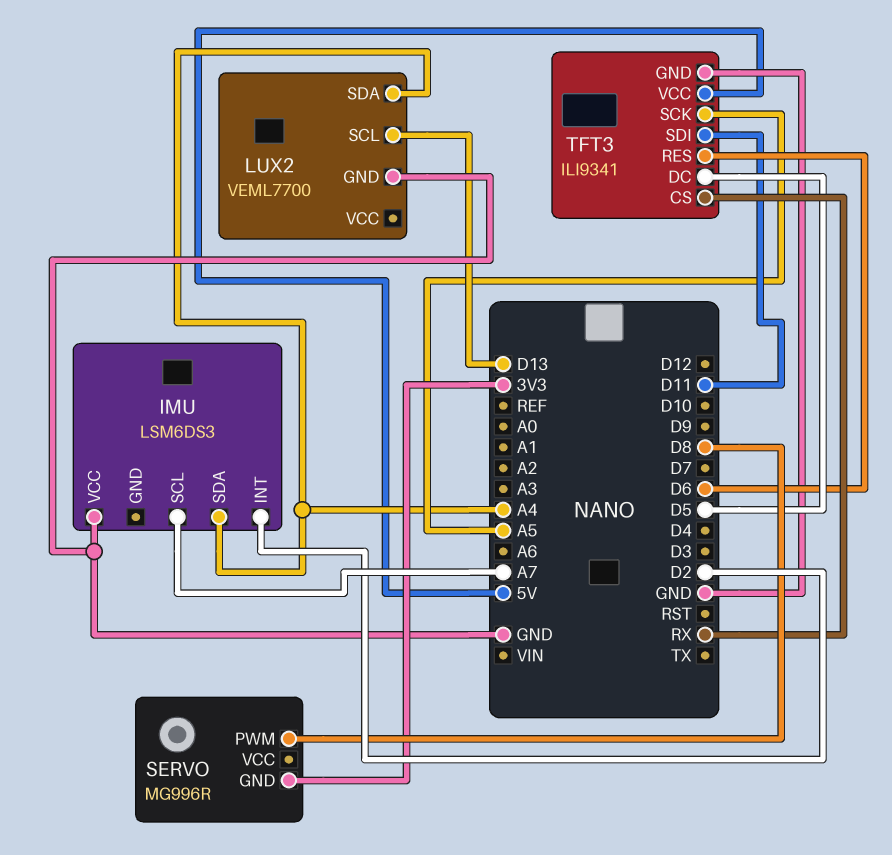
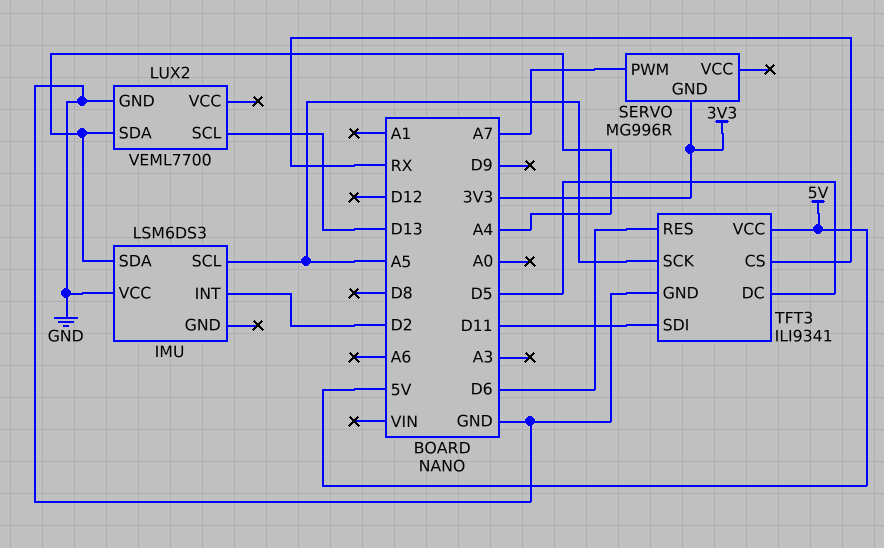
IMU pin SCL: A7 -> A5
SERVO pin PWM: D8 -> A7

